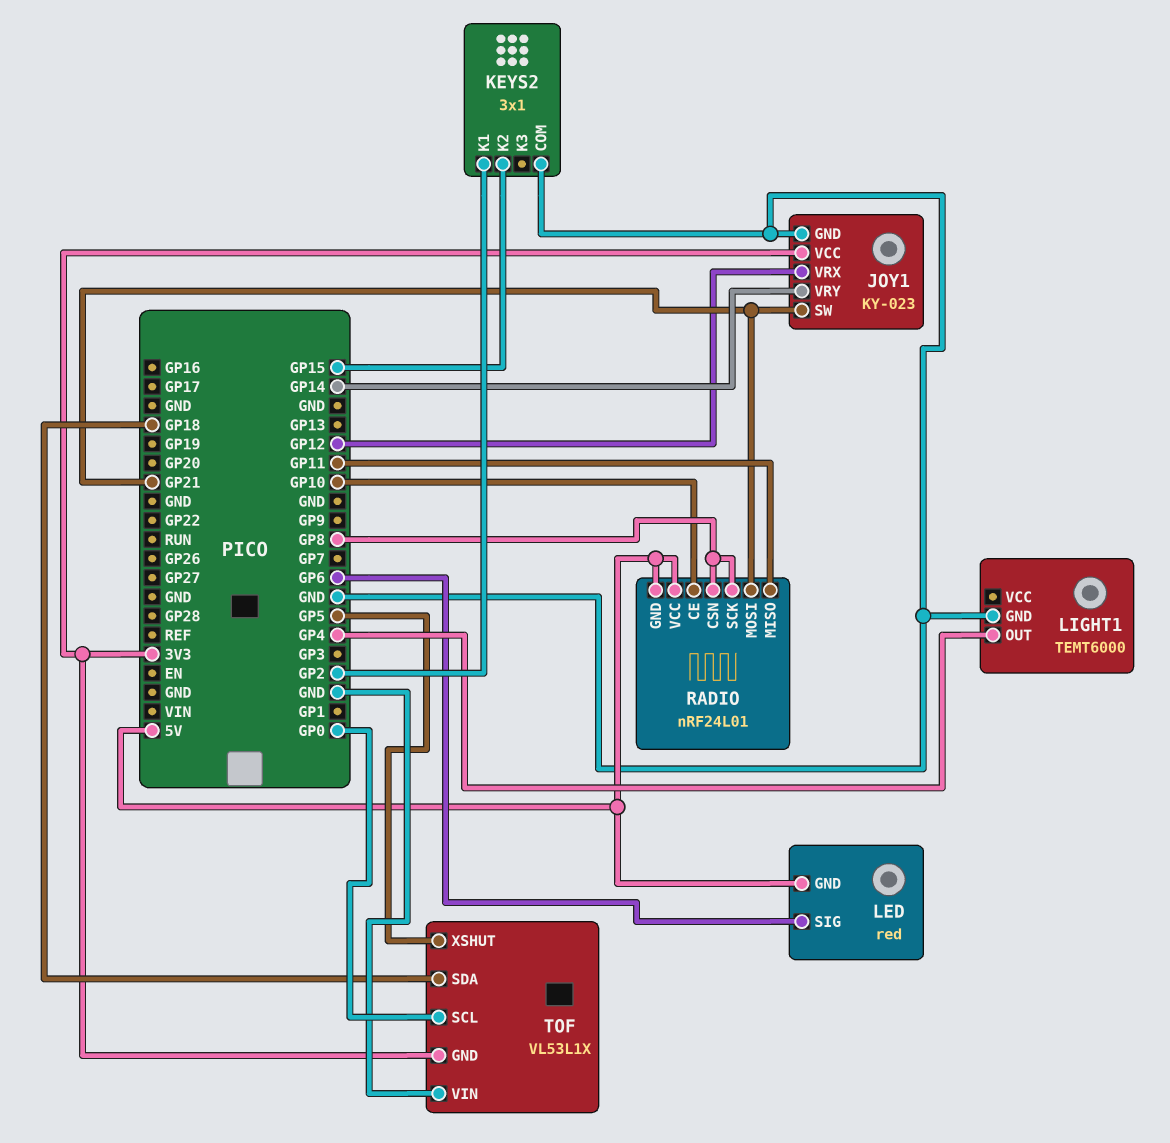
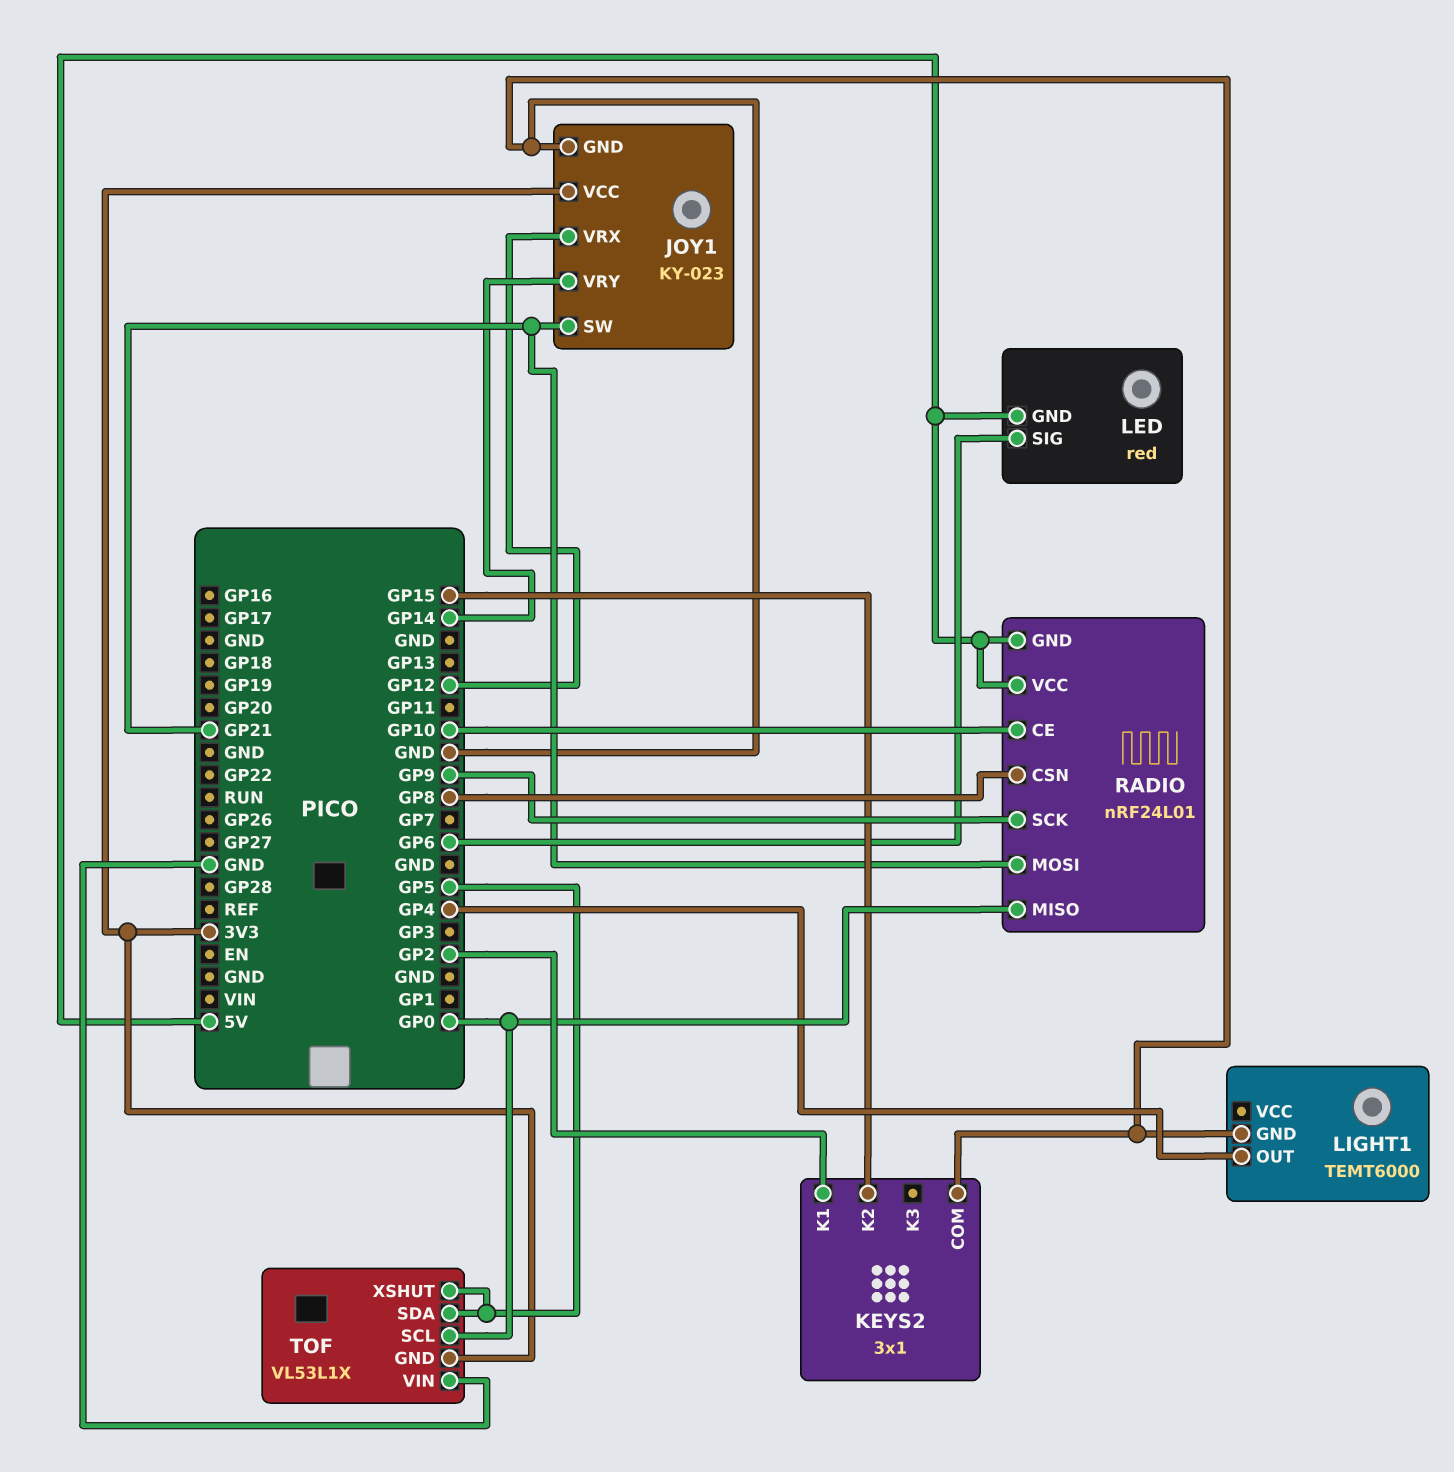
RADIO pin MISO: GP11 -> GP0
RADIO pin SCK: GP8 -> GP9
TOF pin SDA: GP18 -> GP5

